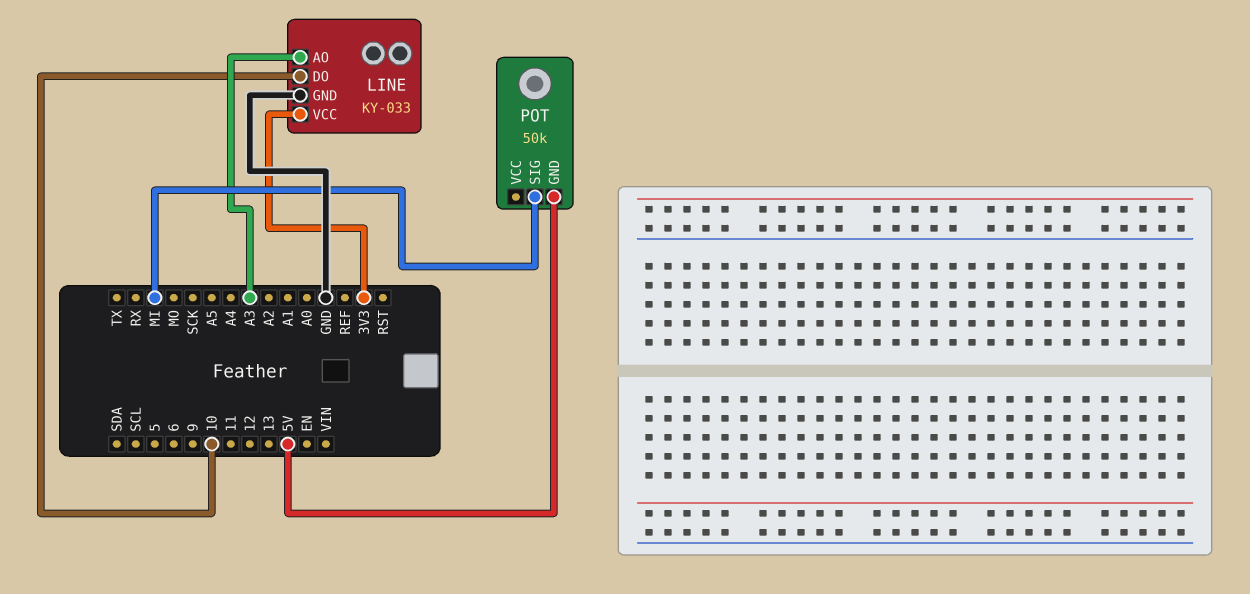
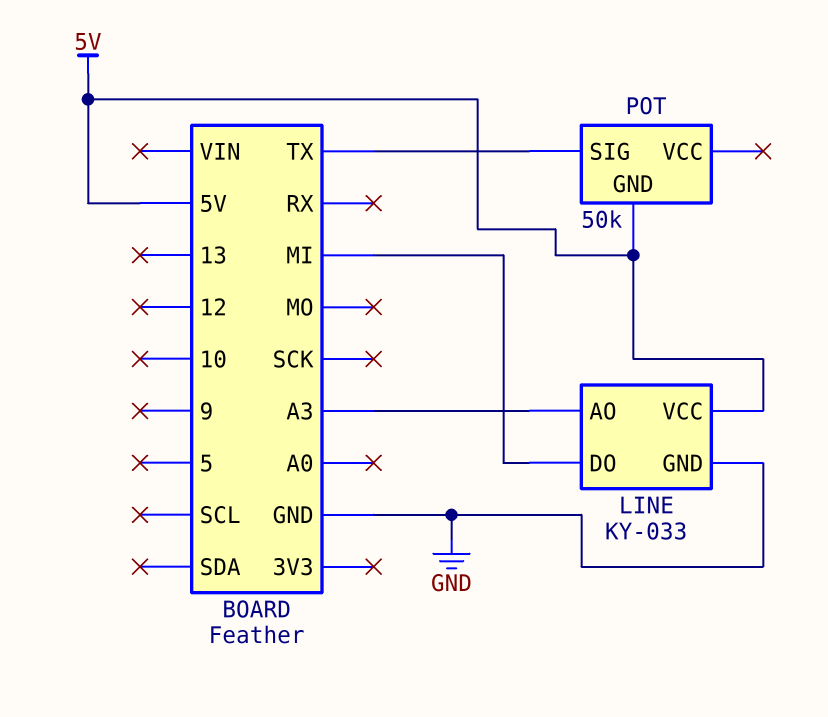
LINE pin DO: 10 -> MI
LINE pin VCC: 3V3 -> 5V
POT pin SIG: MI -> TX

